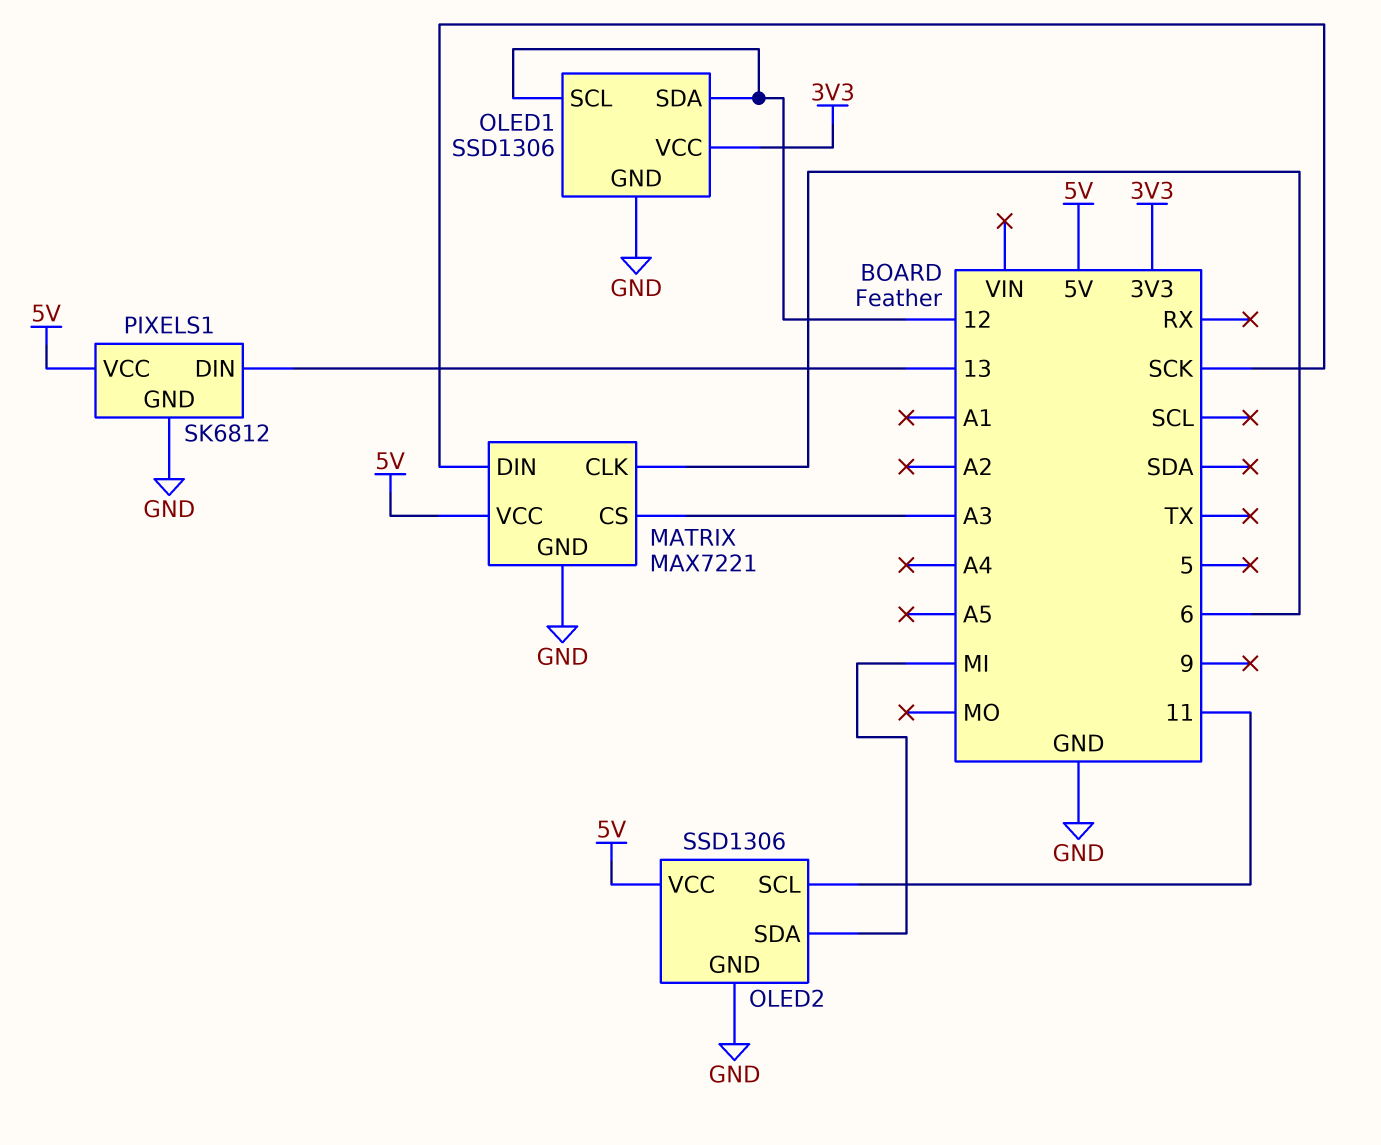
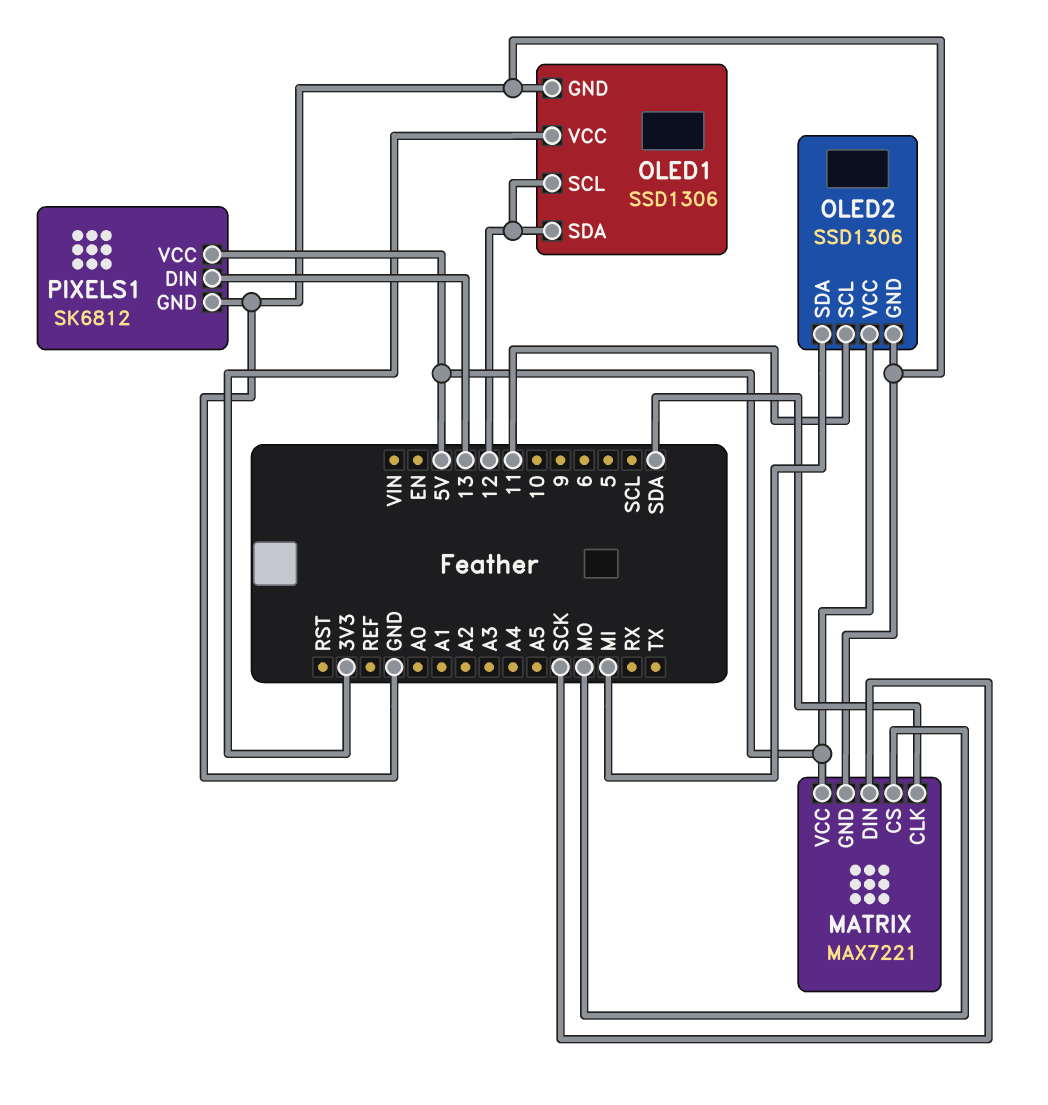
MATRIX pin CLK: 6 -> SDA
MATRIX pin CS: A3 -> MO

